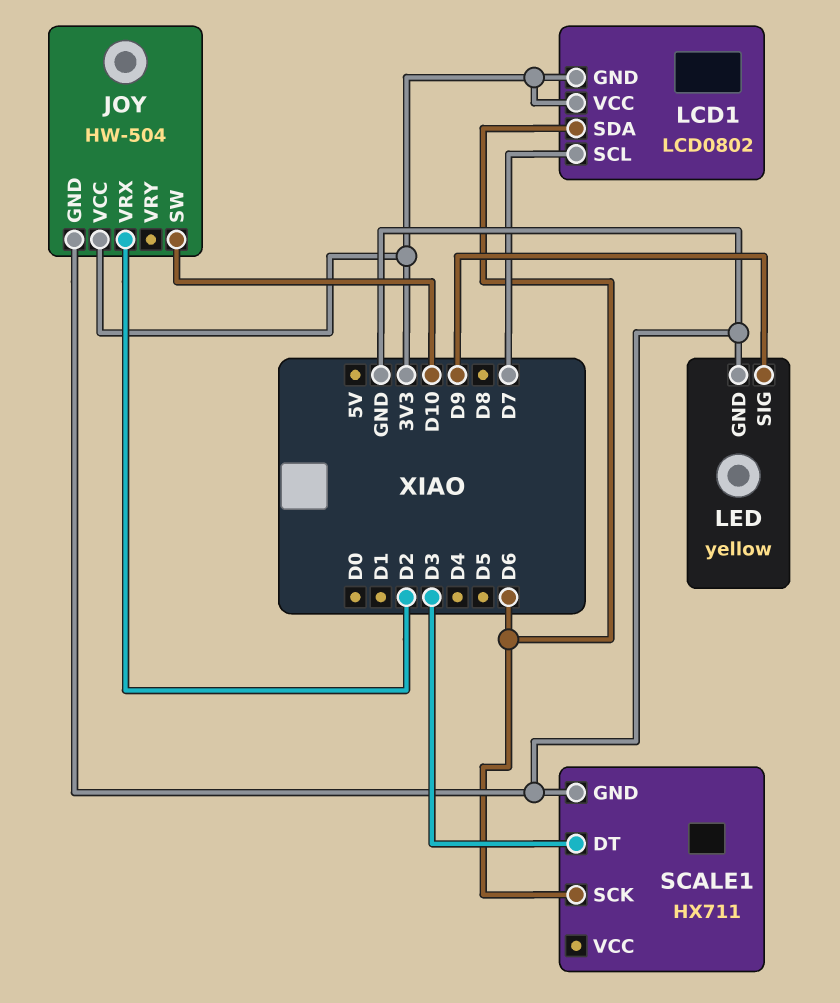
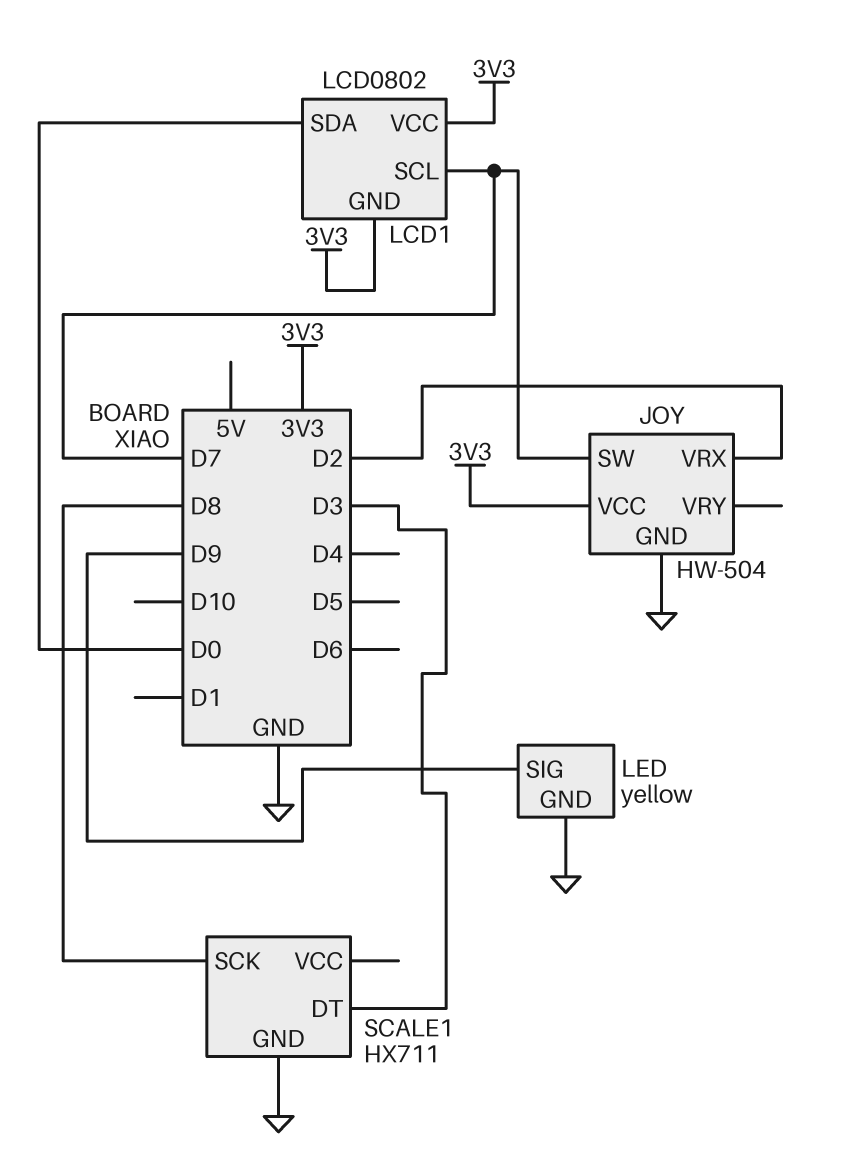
JOY pin SW: D10 -> D7
LCD1 pin SDA: D6 -> D0
SCALE1 pin SCK: D6 -> D8

